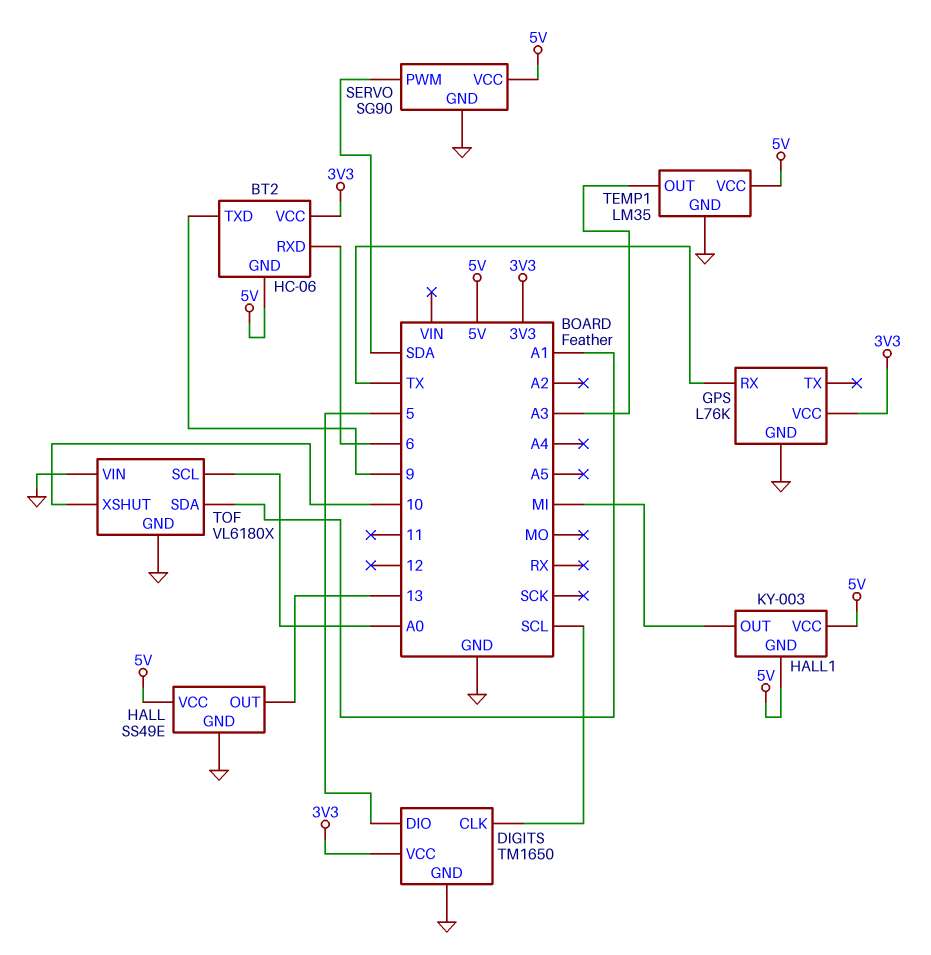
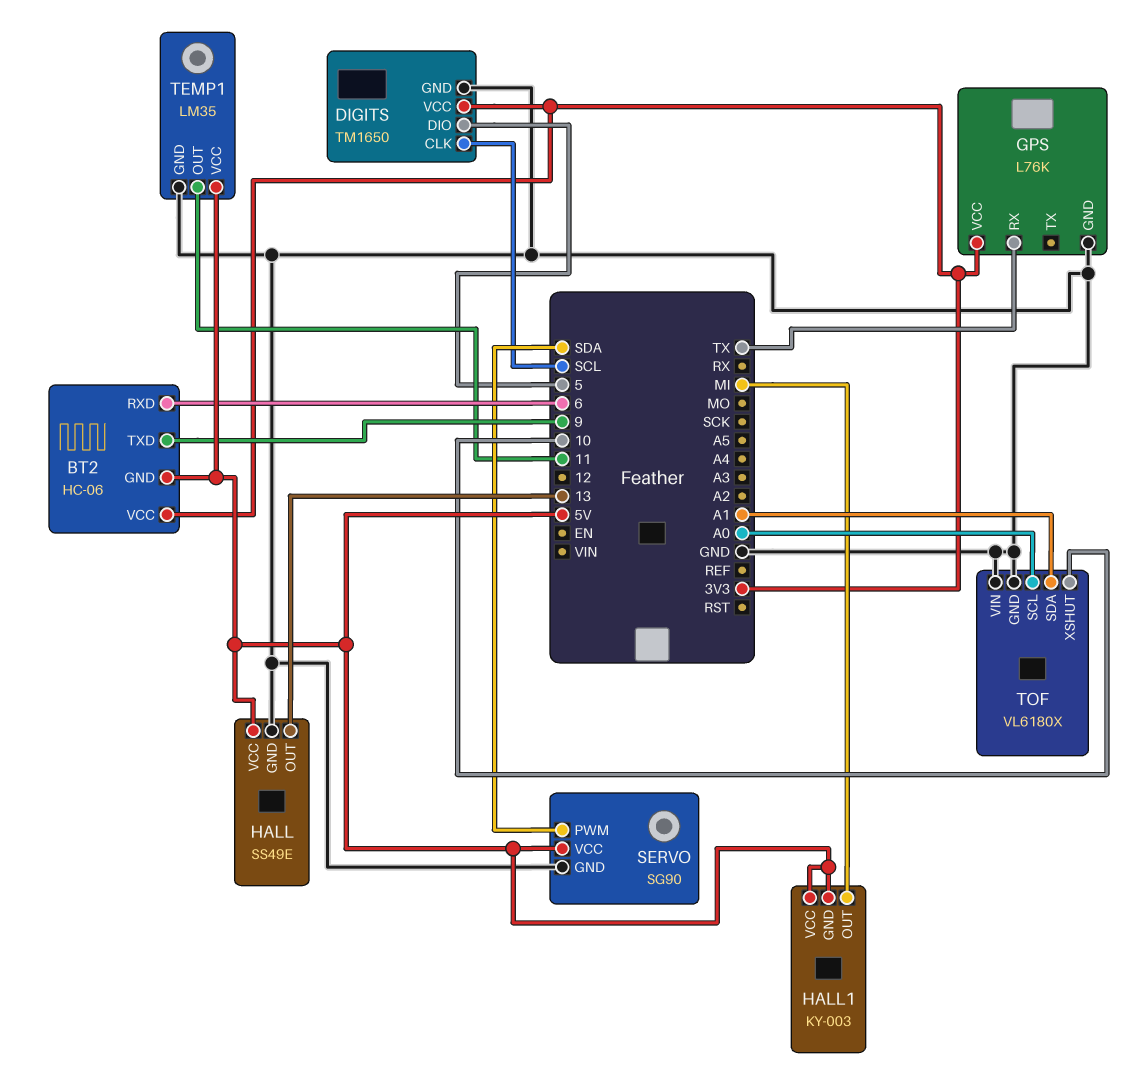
TEMP1 pin OUT: A3 -> 11

